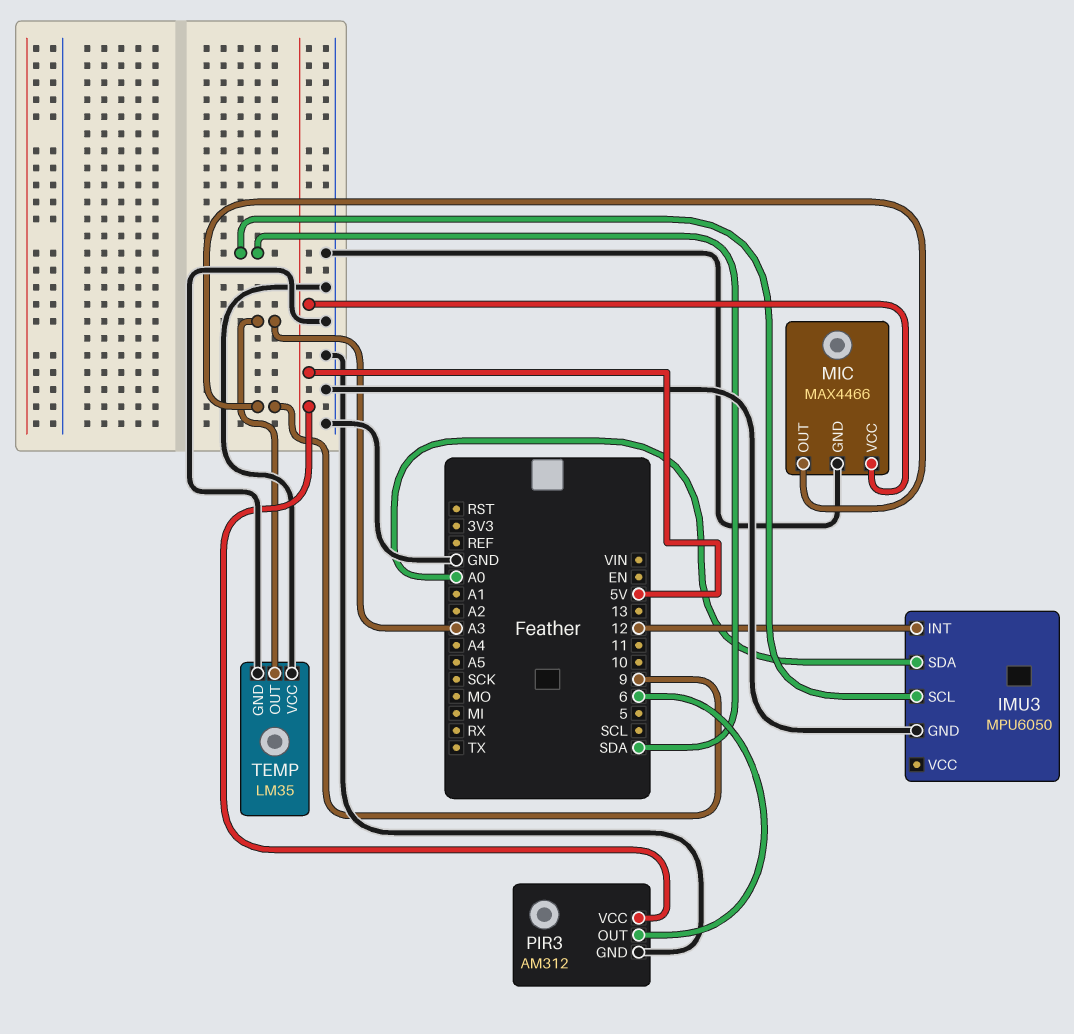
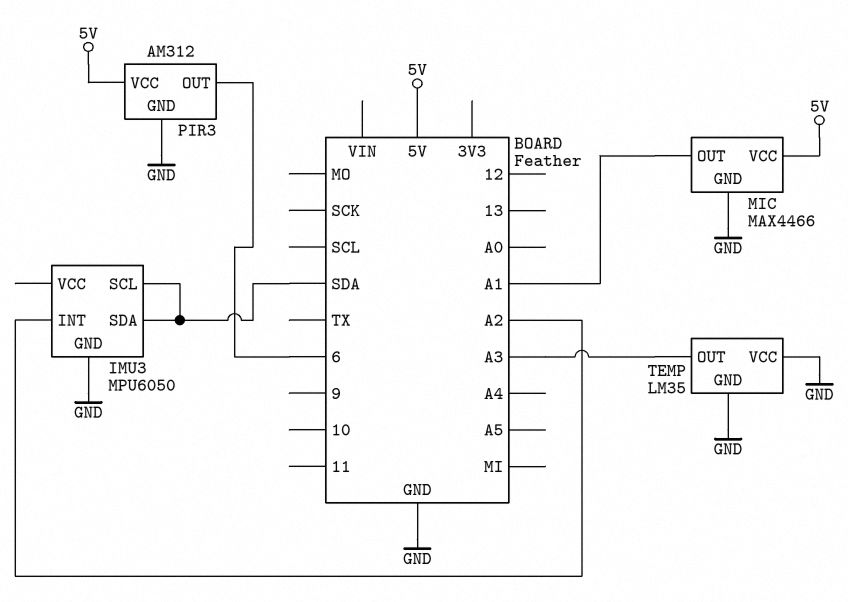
IMU3 pin INT: 12 -> A2
IMU3 pin SDA: A0 -> SDA
MIC pin OUT: 9 -> A1

